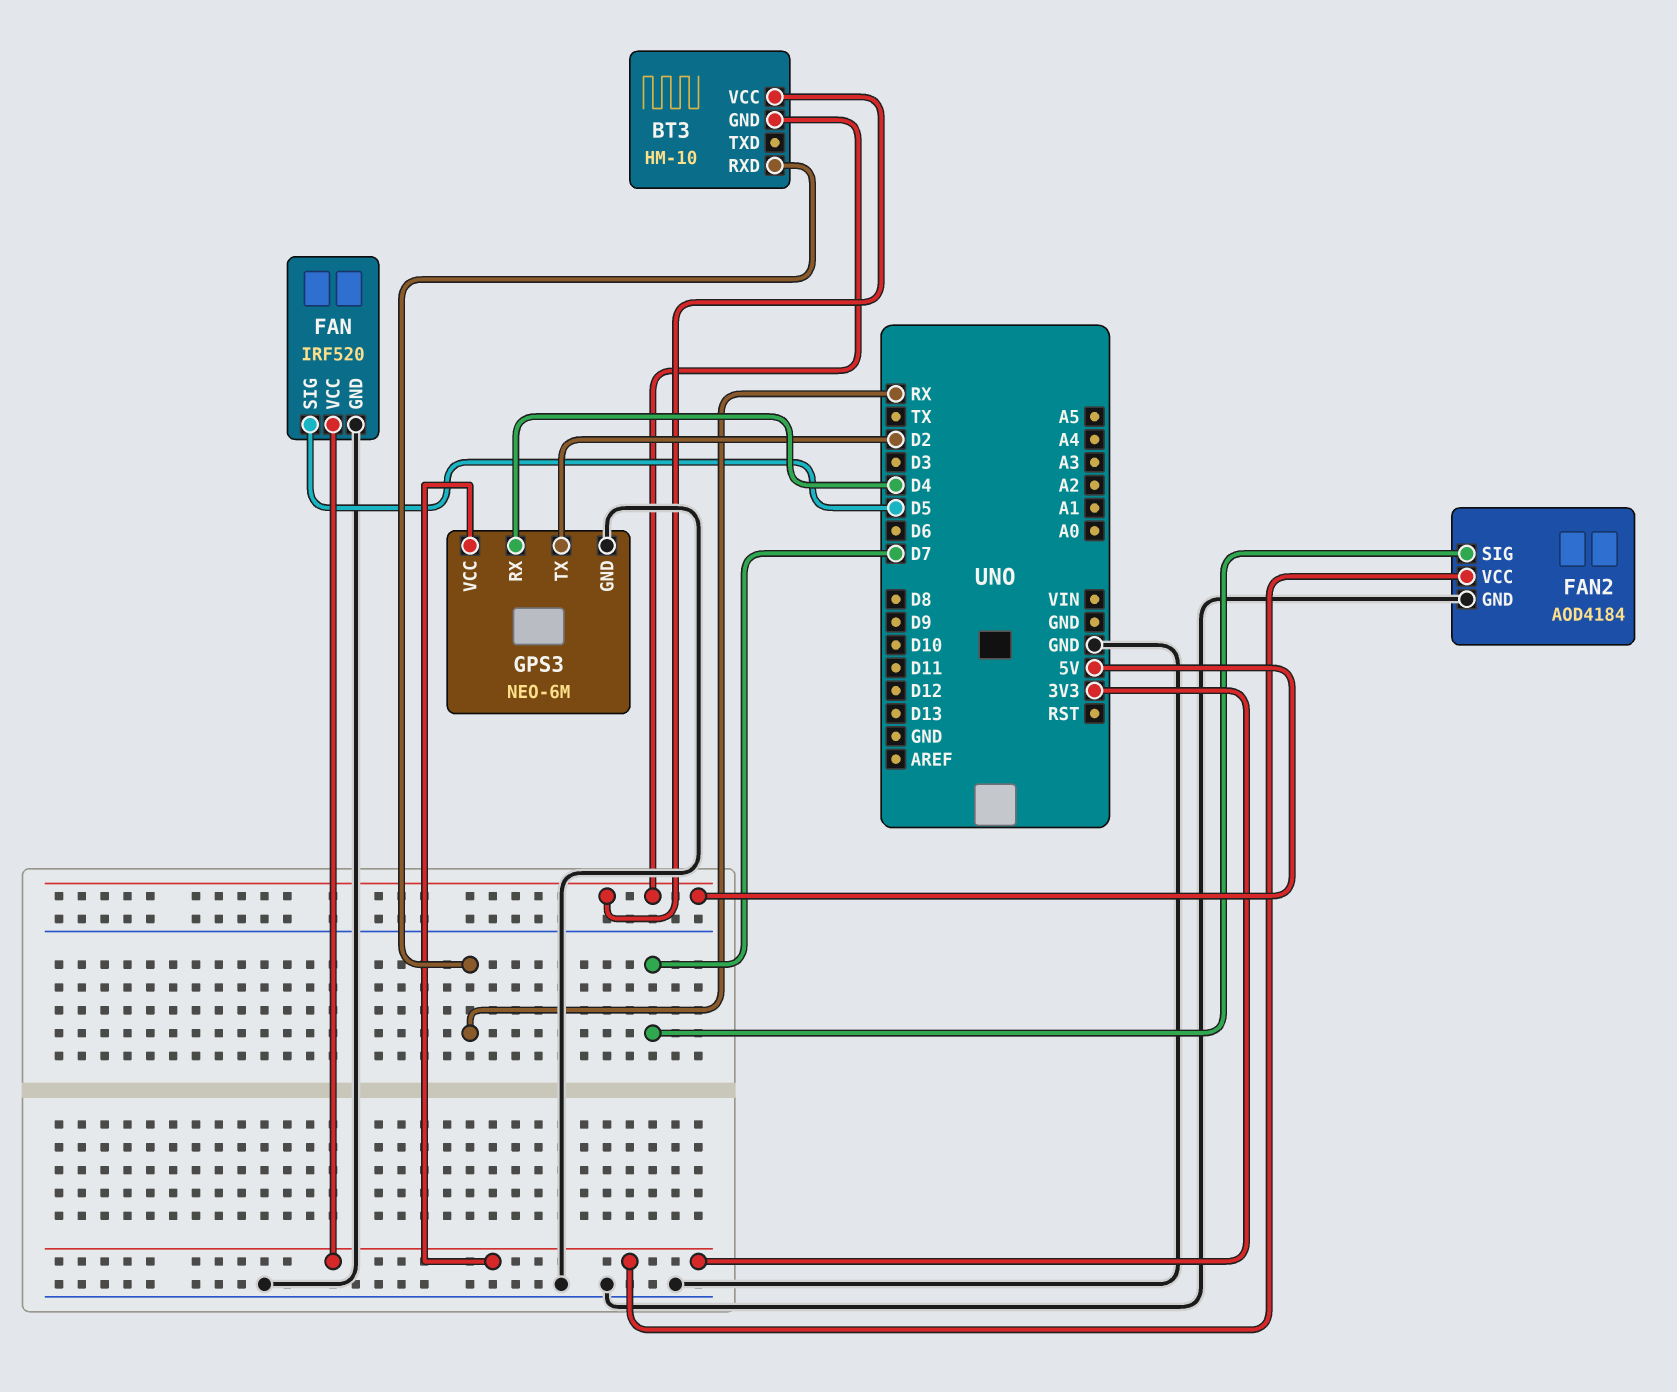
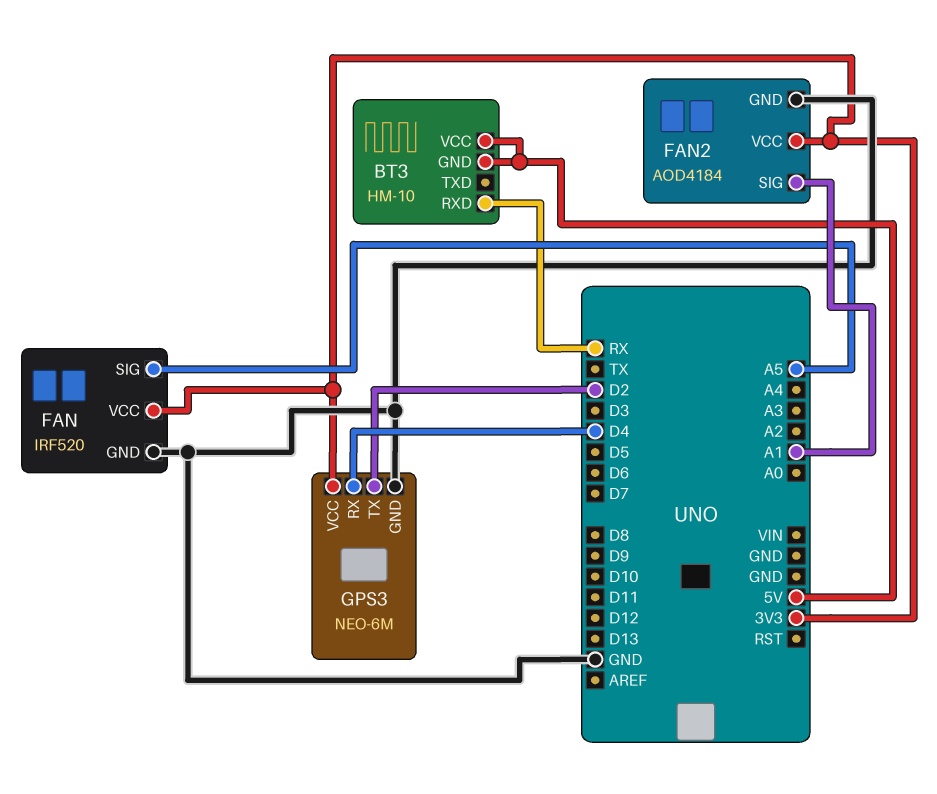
FAN pin SIG: D5 -> A5
FAN2 pin SIG: D7 -> A1

